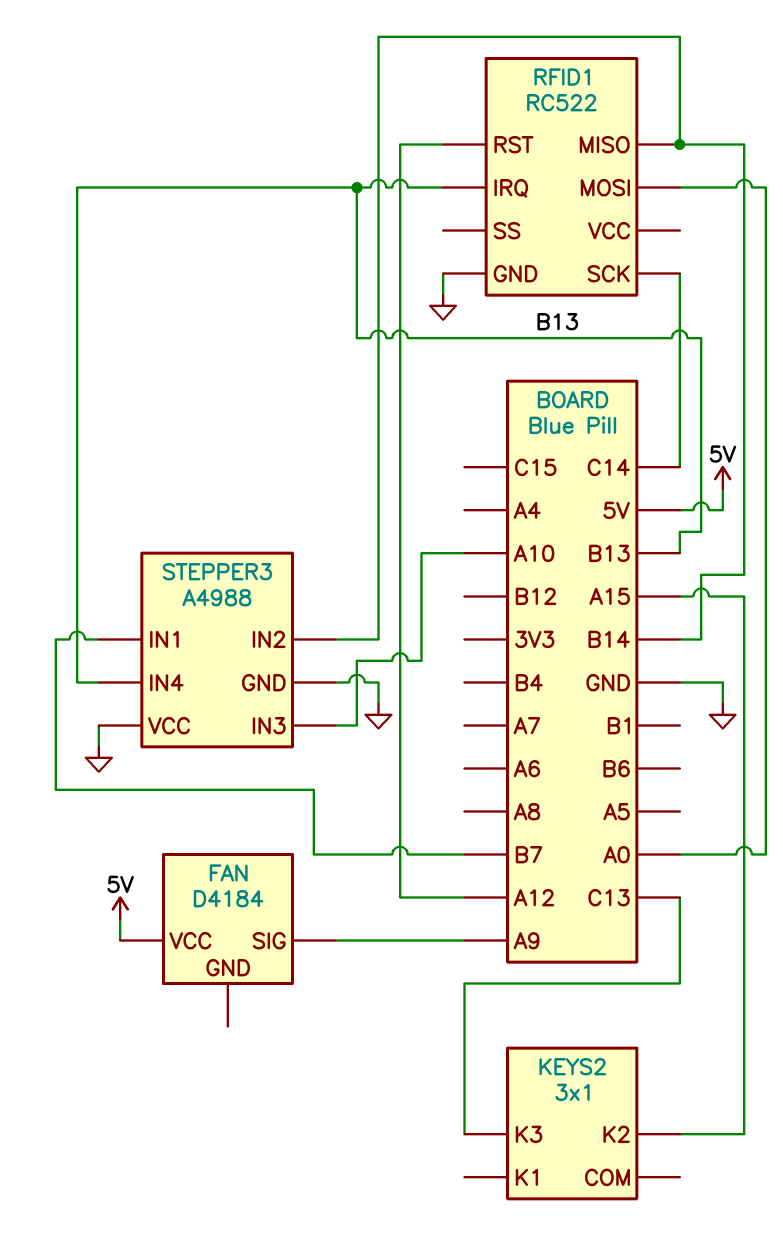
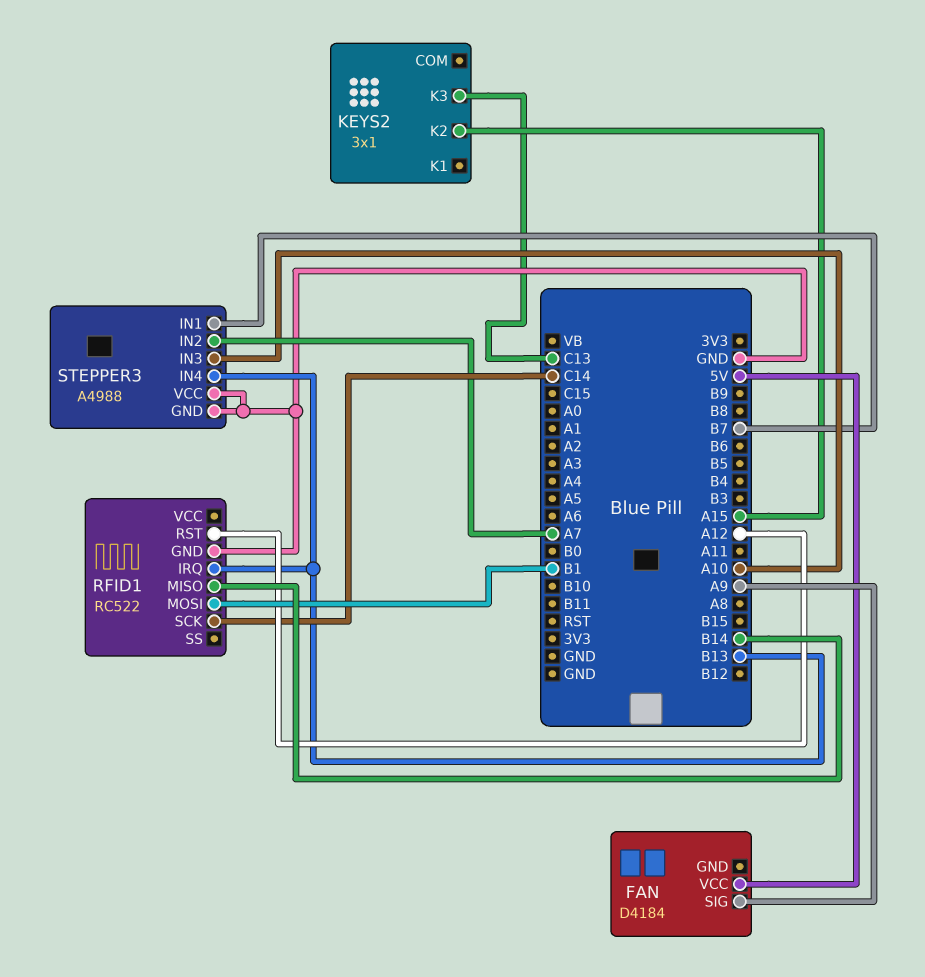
RFID1 pin MOSI: A0 -> B1
STEPPER3 pin IN2: B14 -> A7

